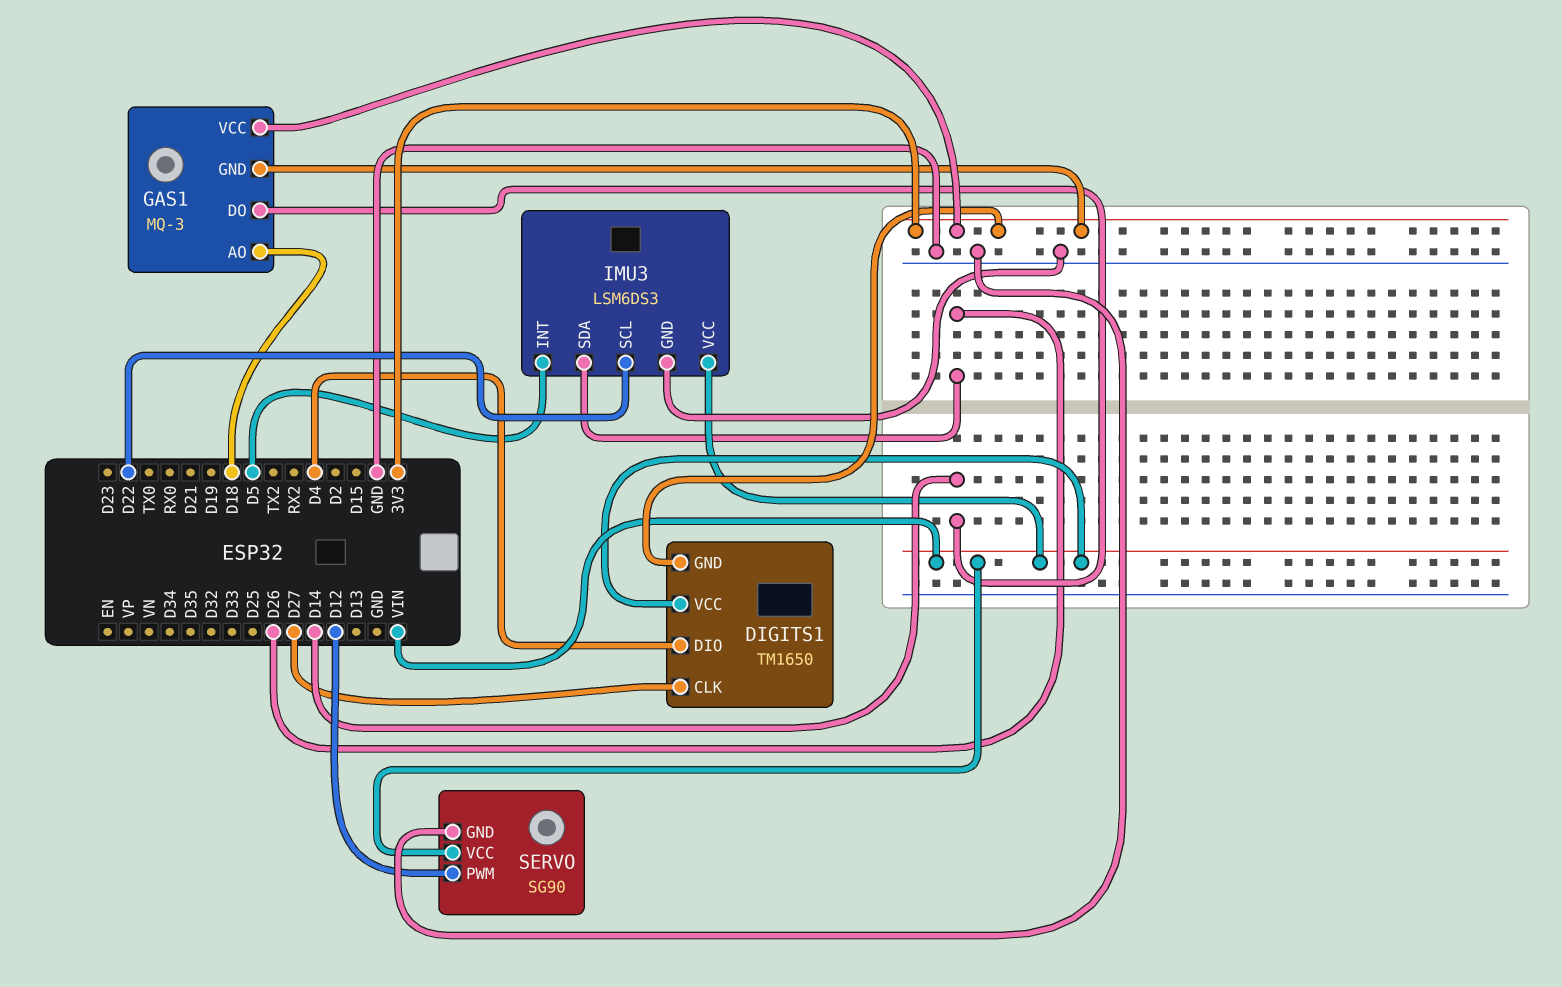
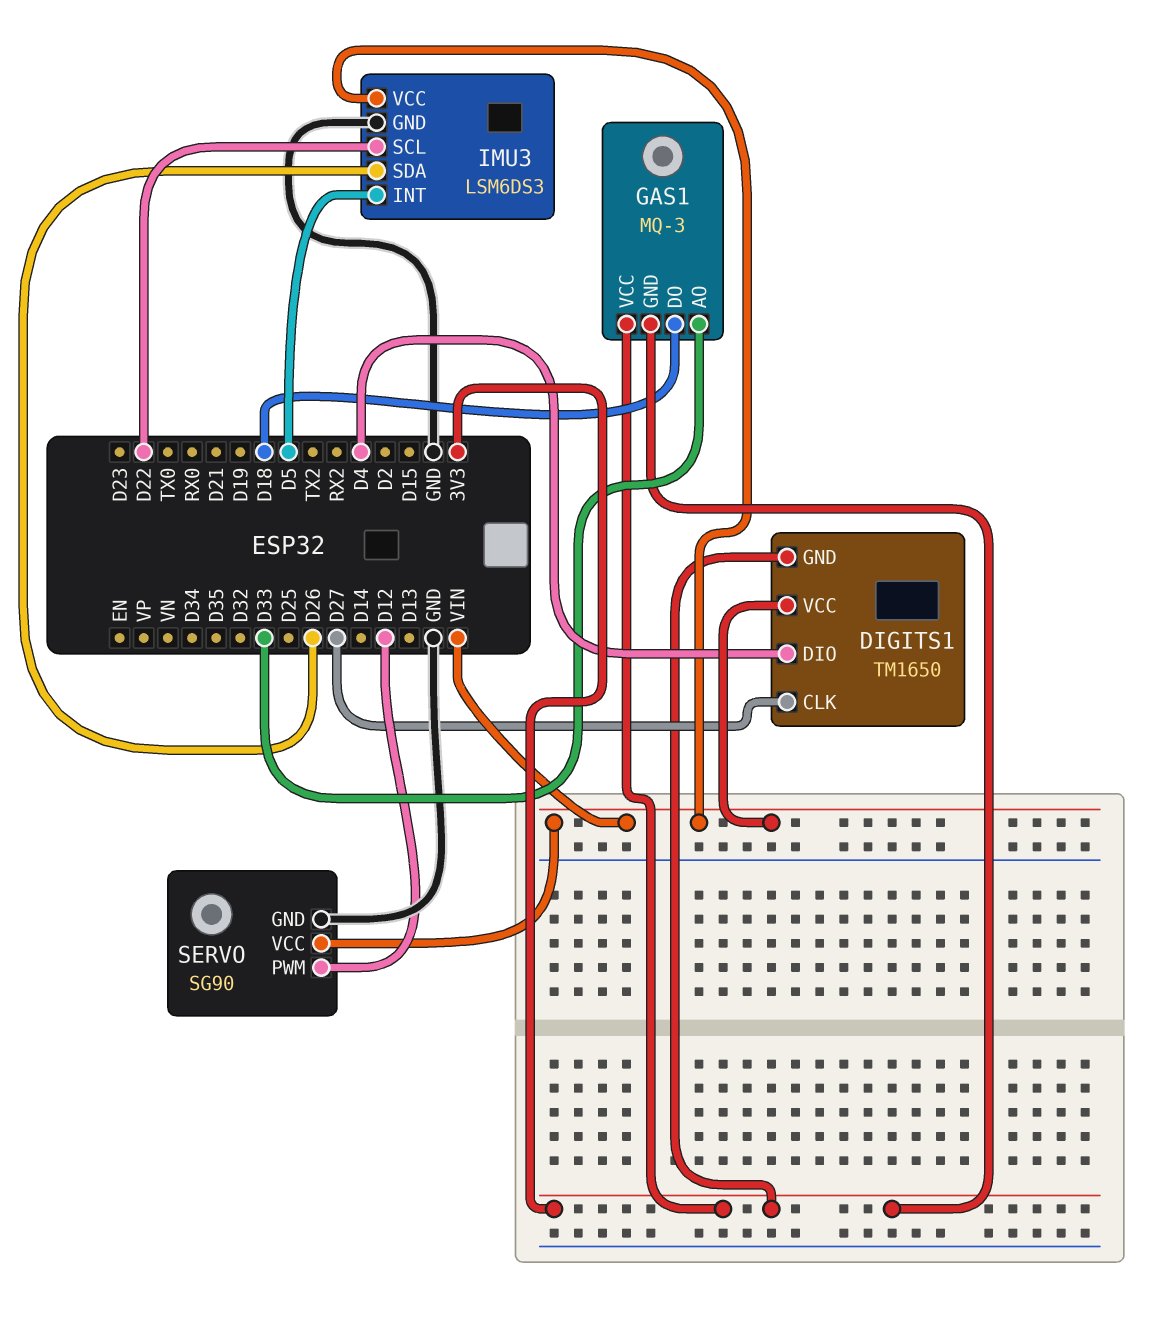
GAS1 pin AO: D18 -> D33
GAS1 pin DO: D14 -> D18

